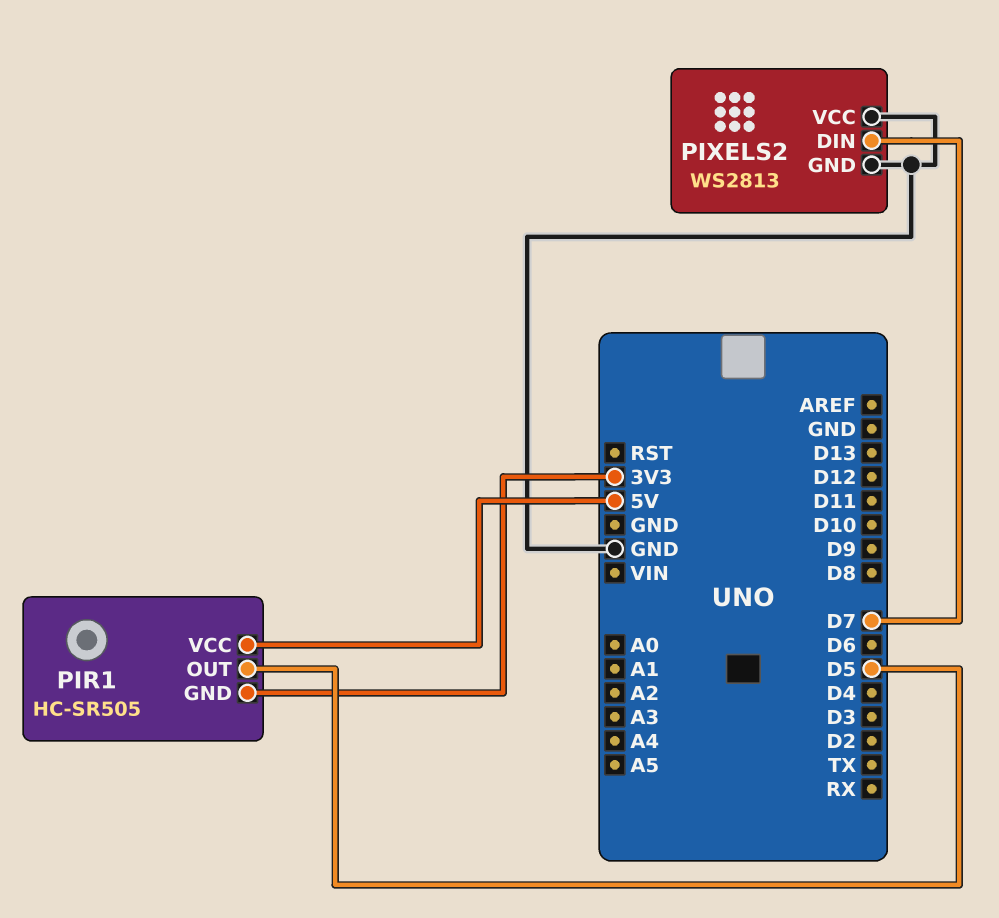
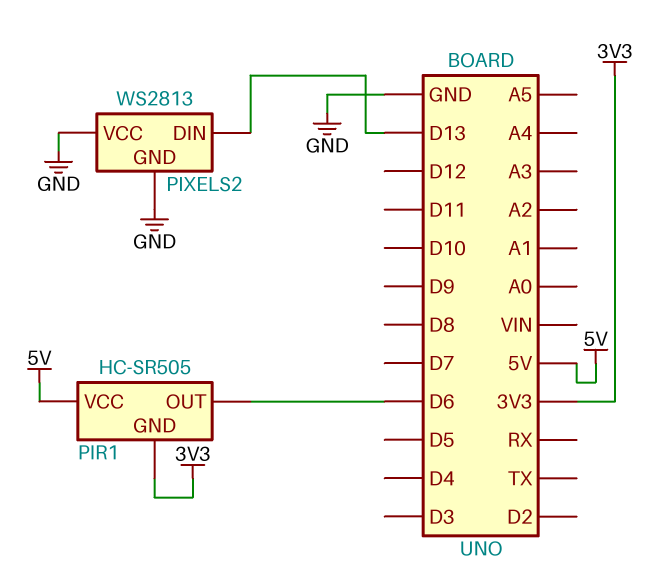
PIR1 pin OUT: D5 -> D6
PIXELS2 pin DIN: D7 -> D13

